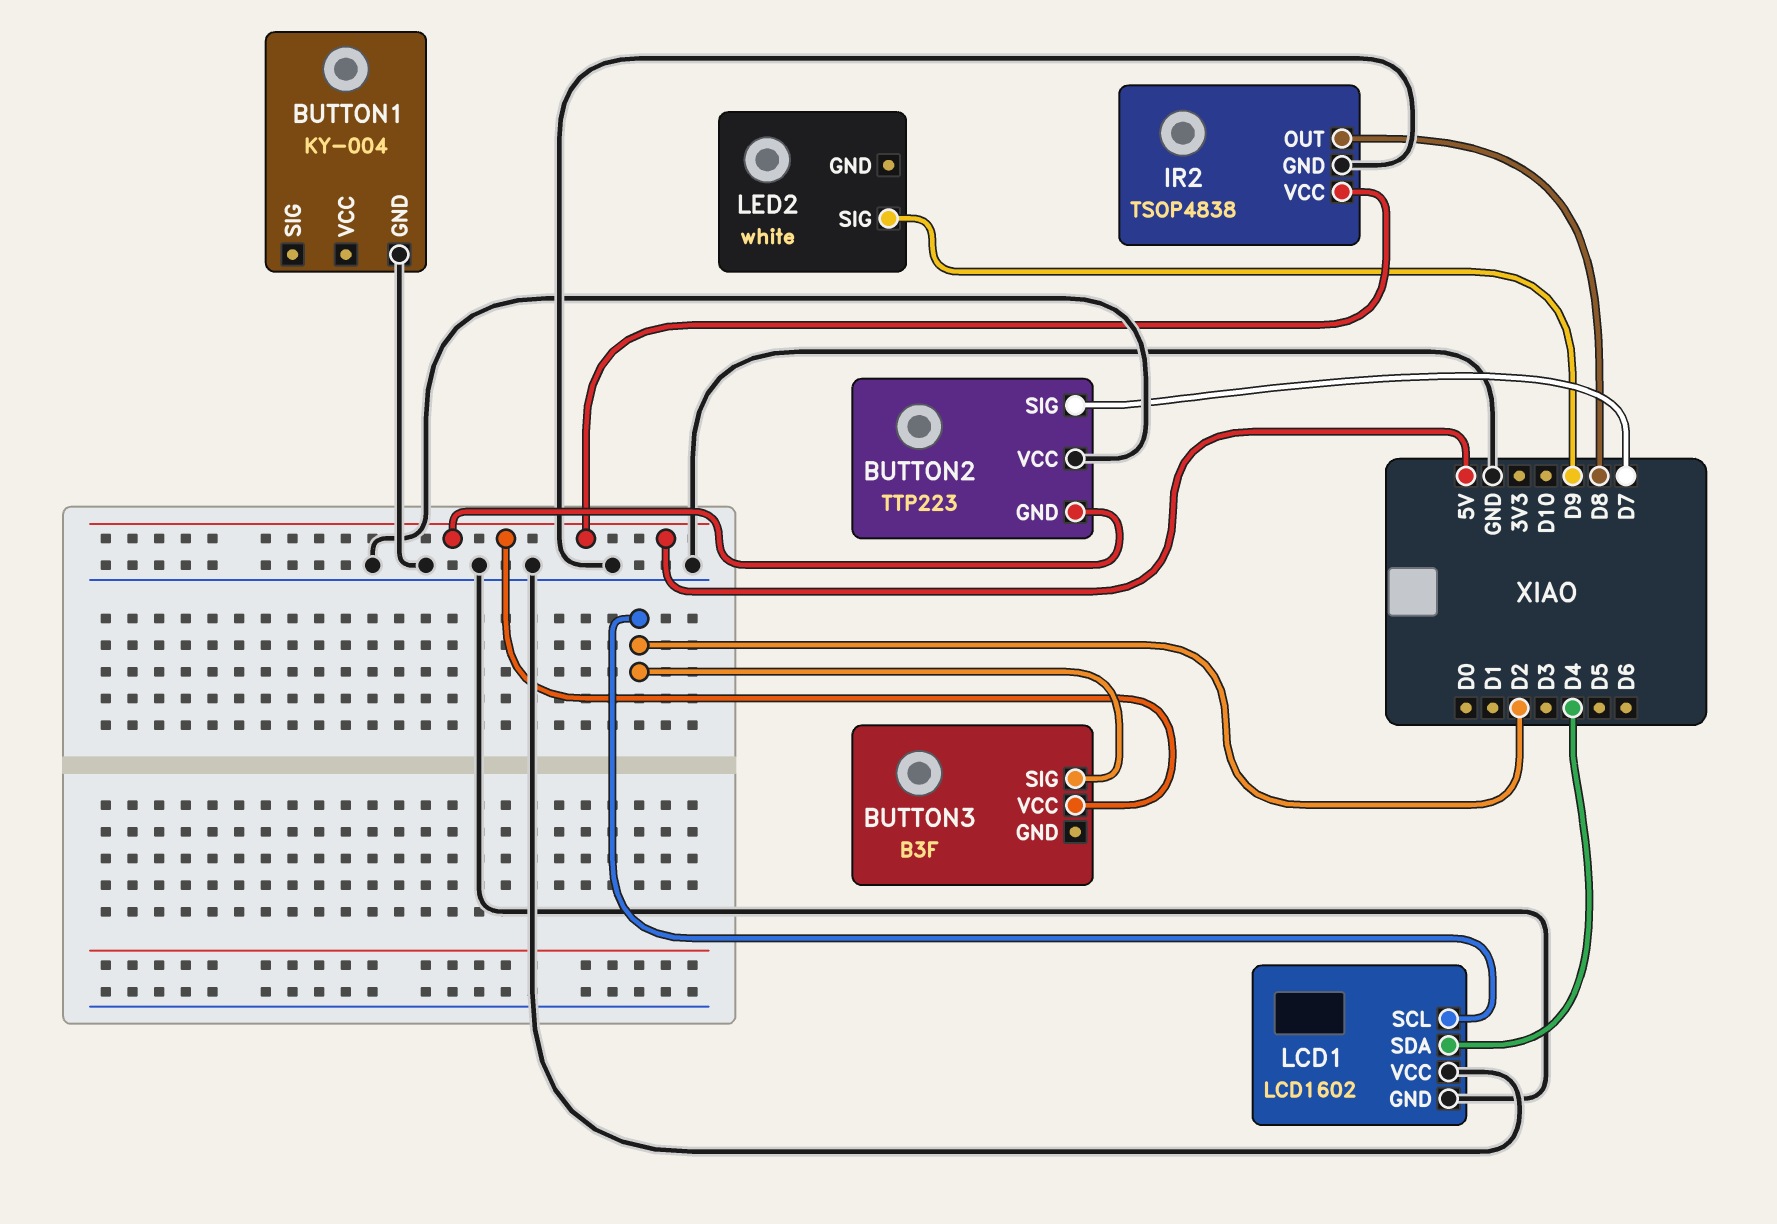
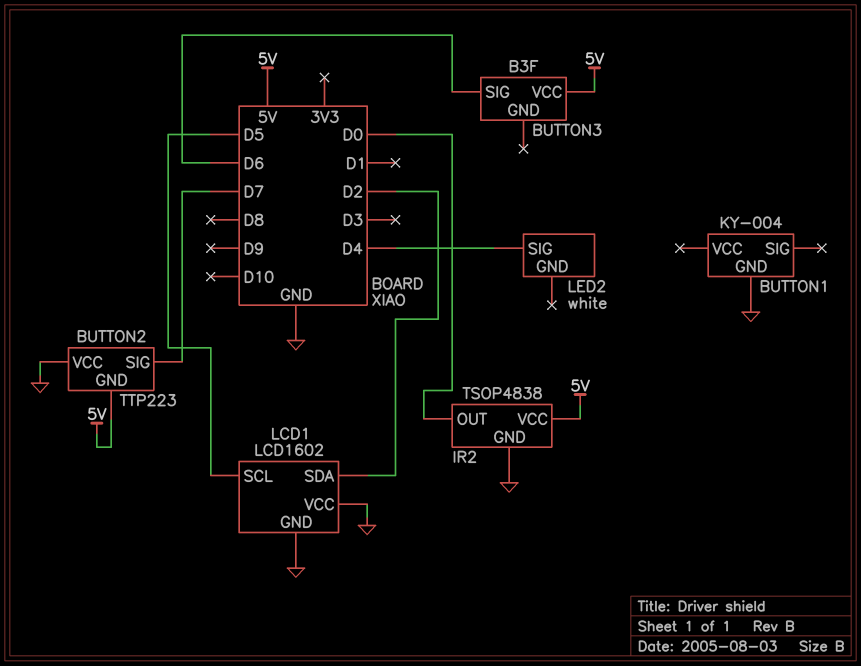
BUTTON3 pin SIG: D2 -> D6
IR2 pin OUT: D8 -> D0
LCD1 pin SCL: D2 -> D5
LCD1 pin SDA: D4 -> D2
LED2 pin SIG: D9 -> D4

